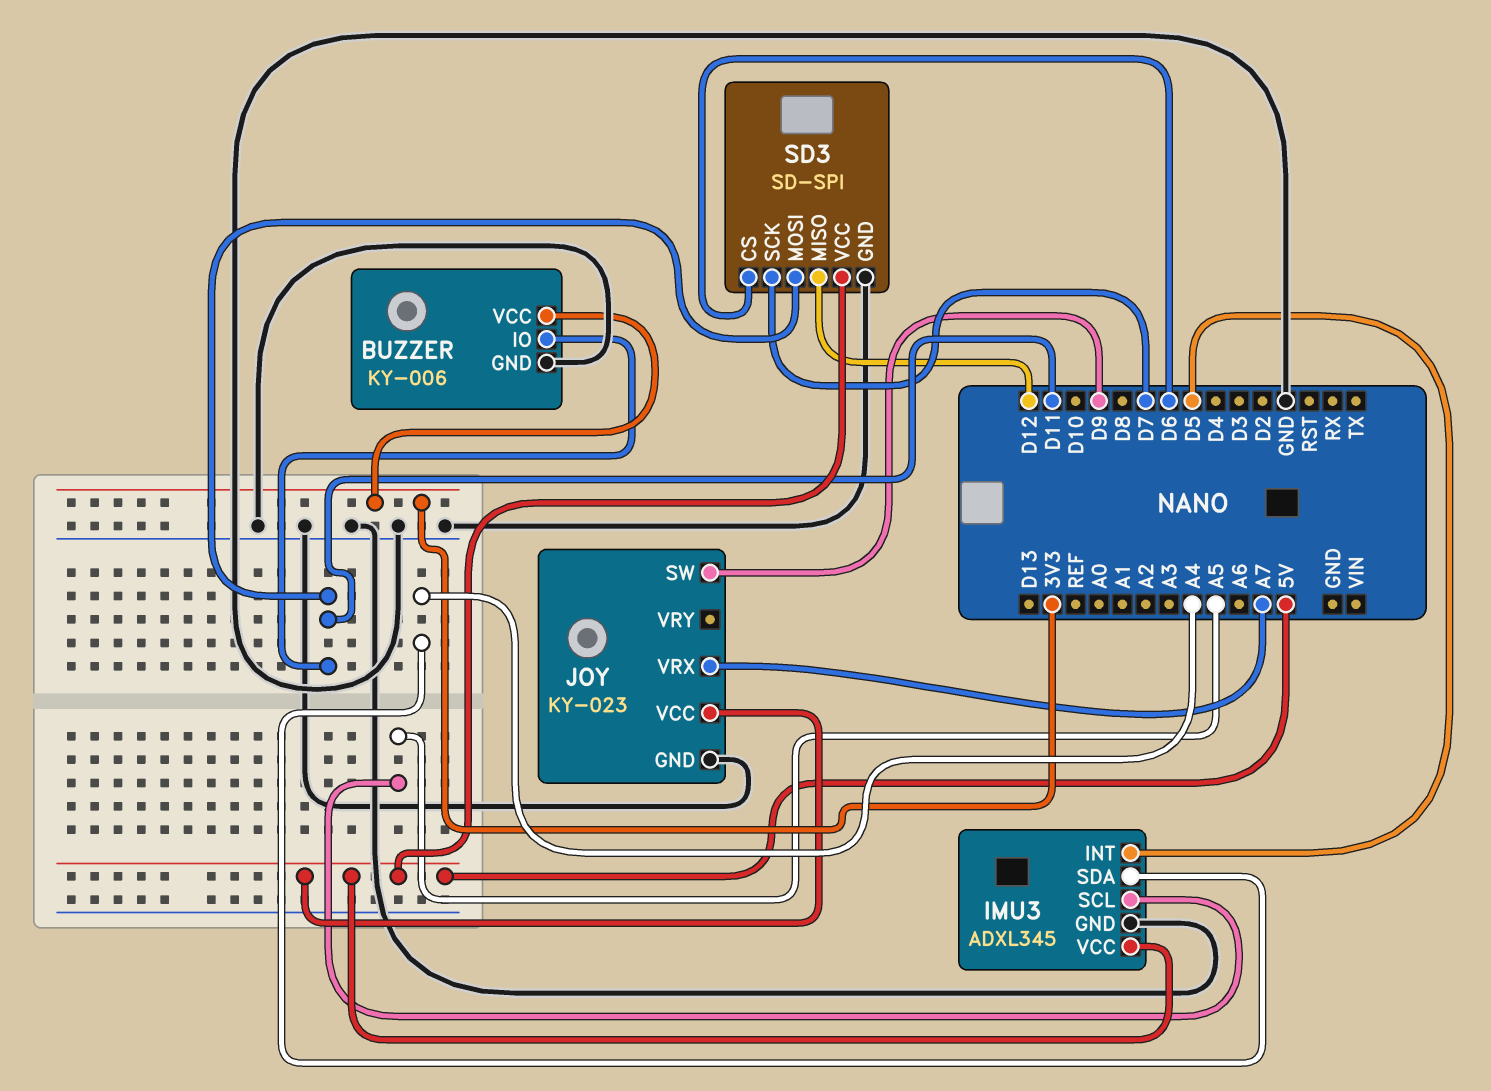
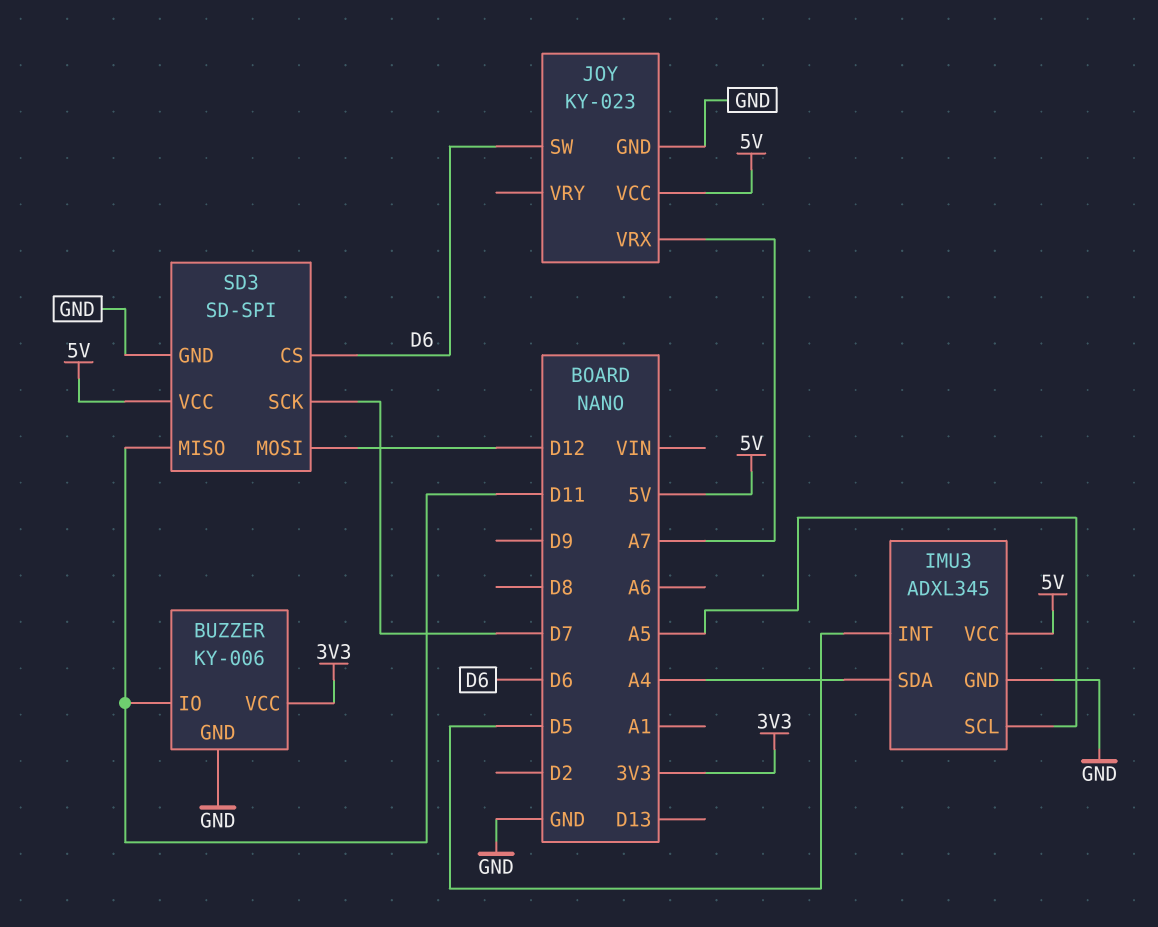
JOY pin SW: D9 -> D6
SD3 pin MISO: D12 -> D11
SD3 pin MOSI: D11 -> D12

